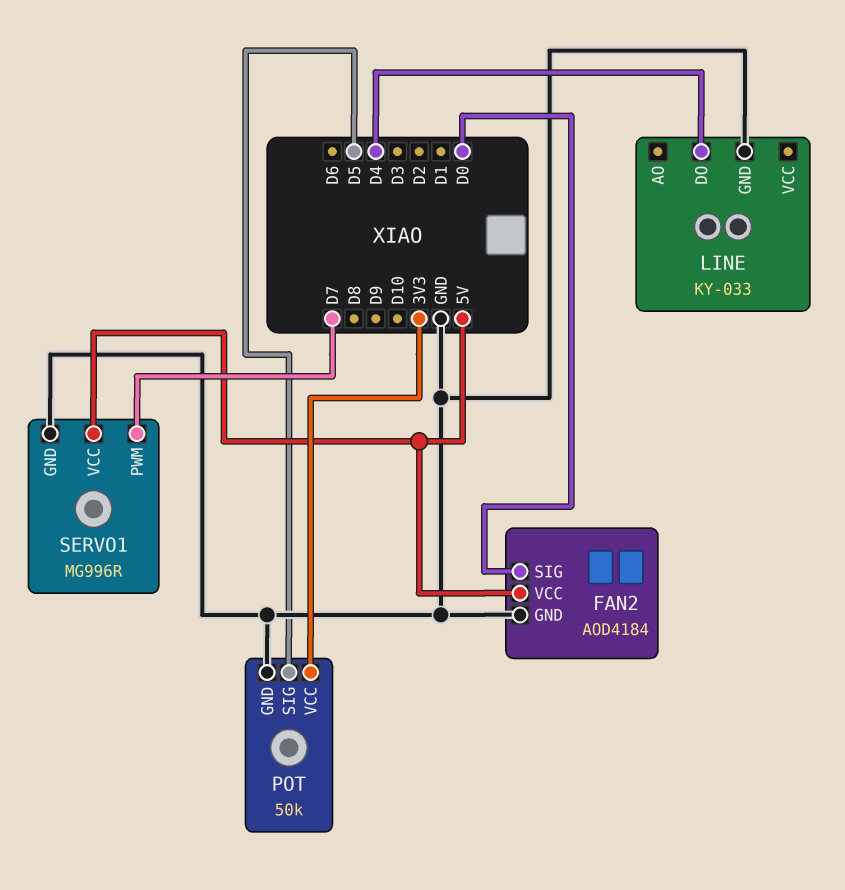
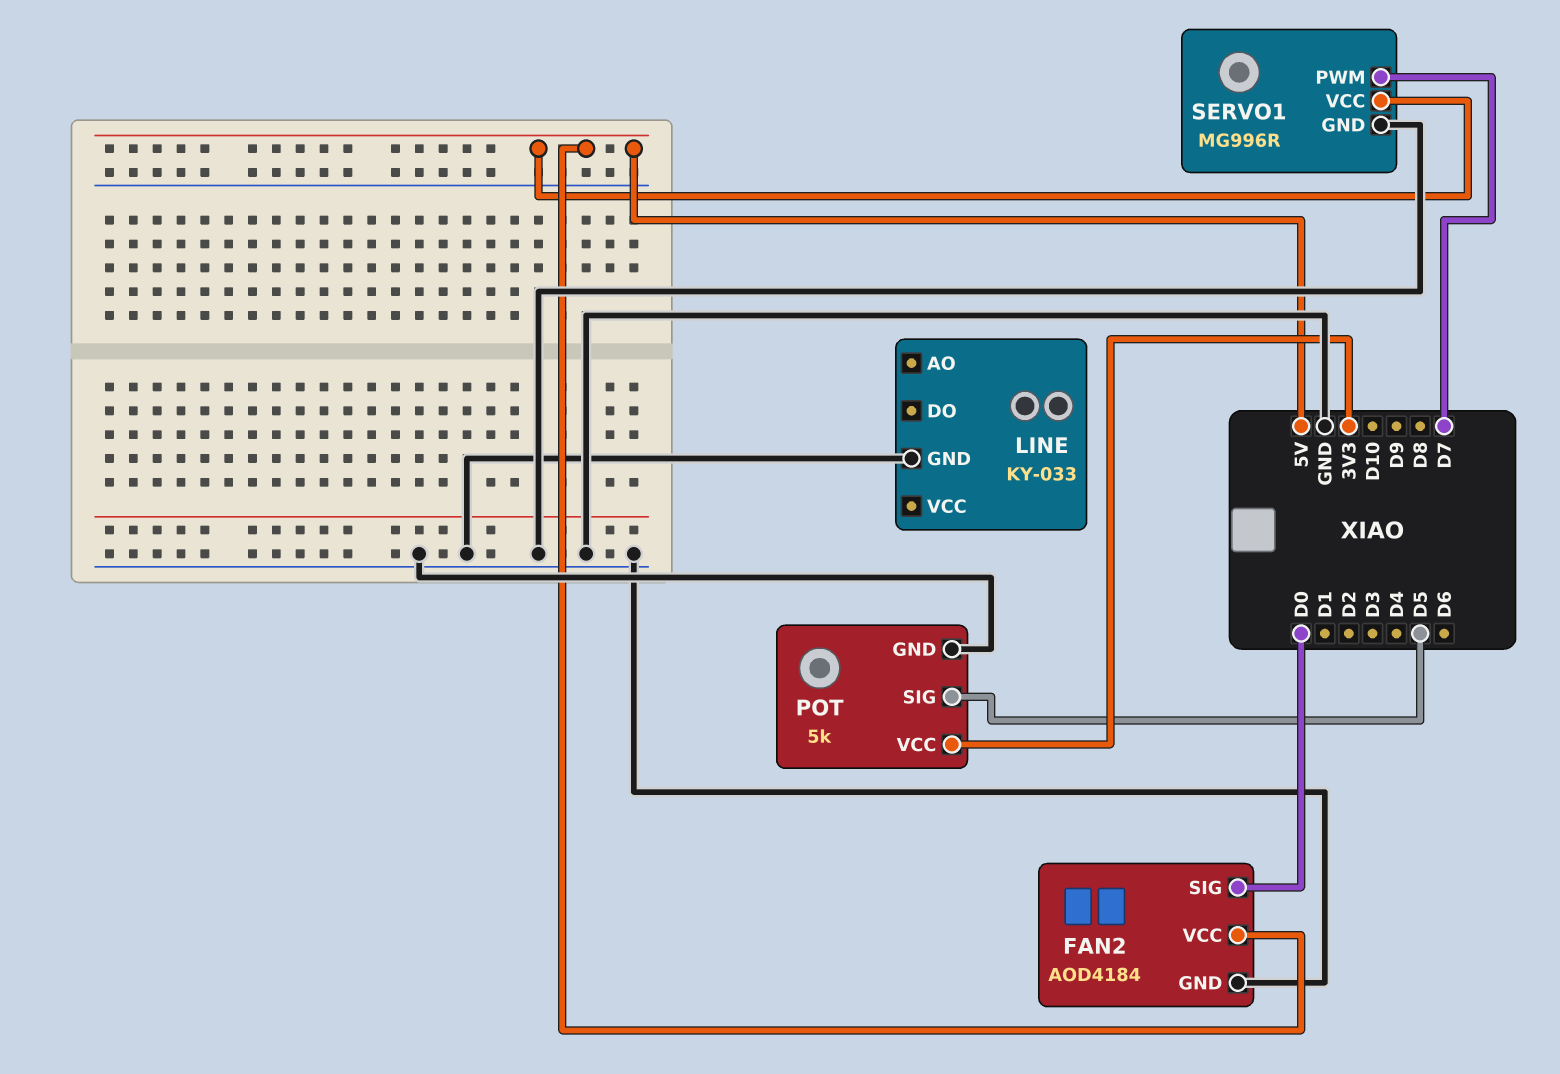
LINE pin DO: D4 -> none
POT: 50k -> 5k

